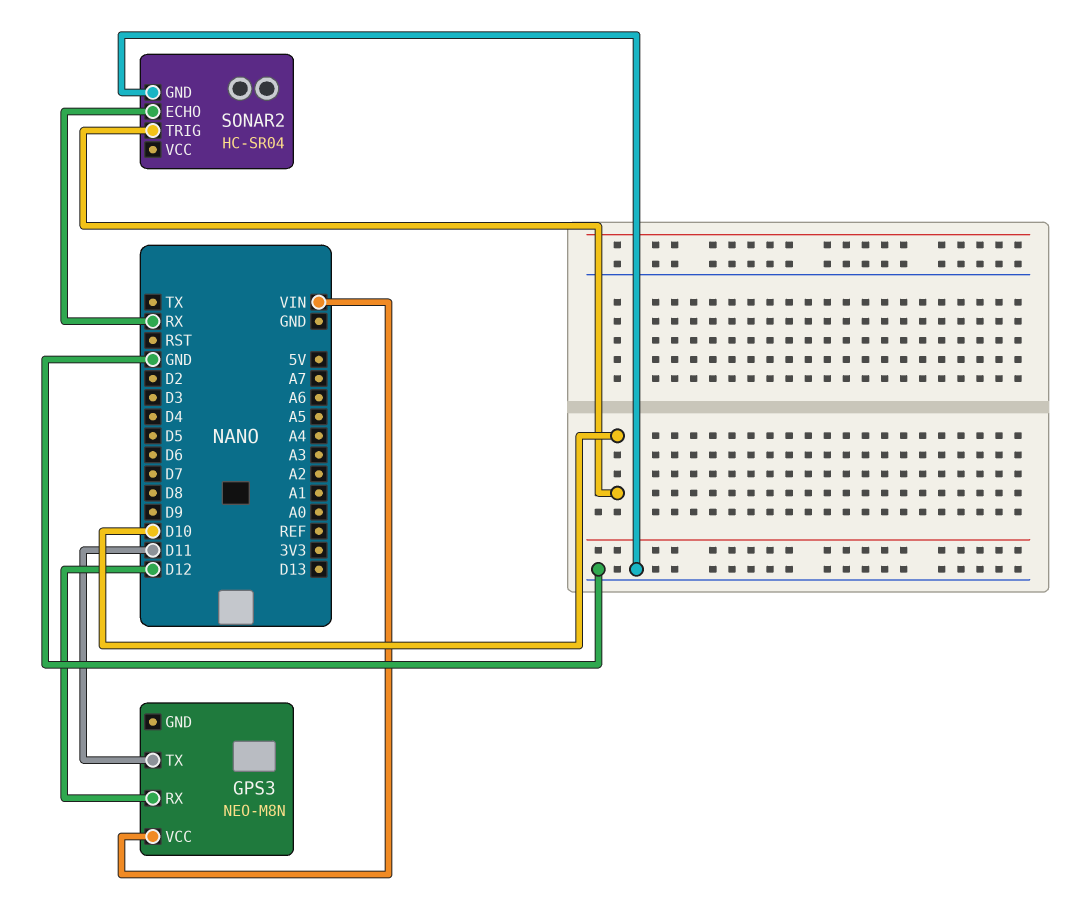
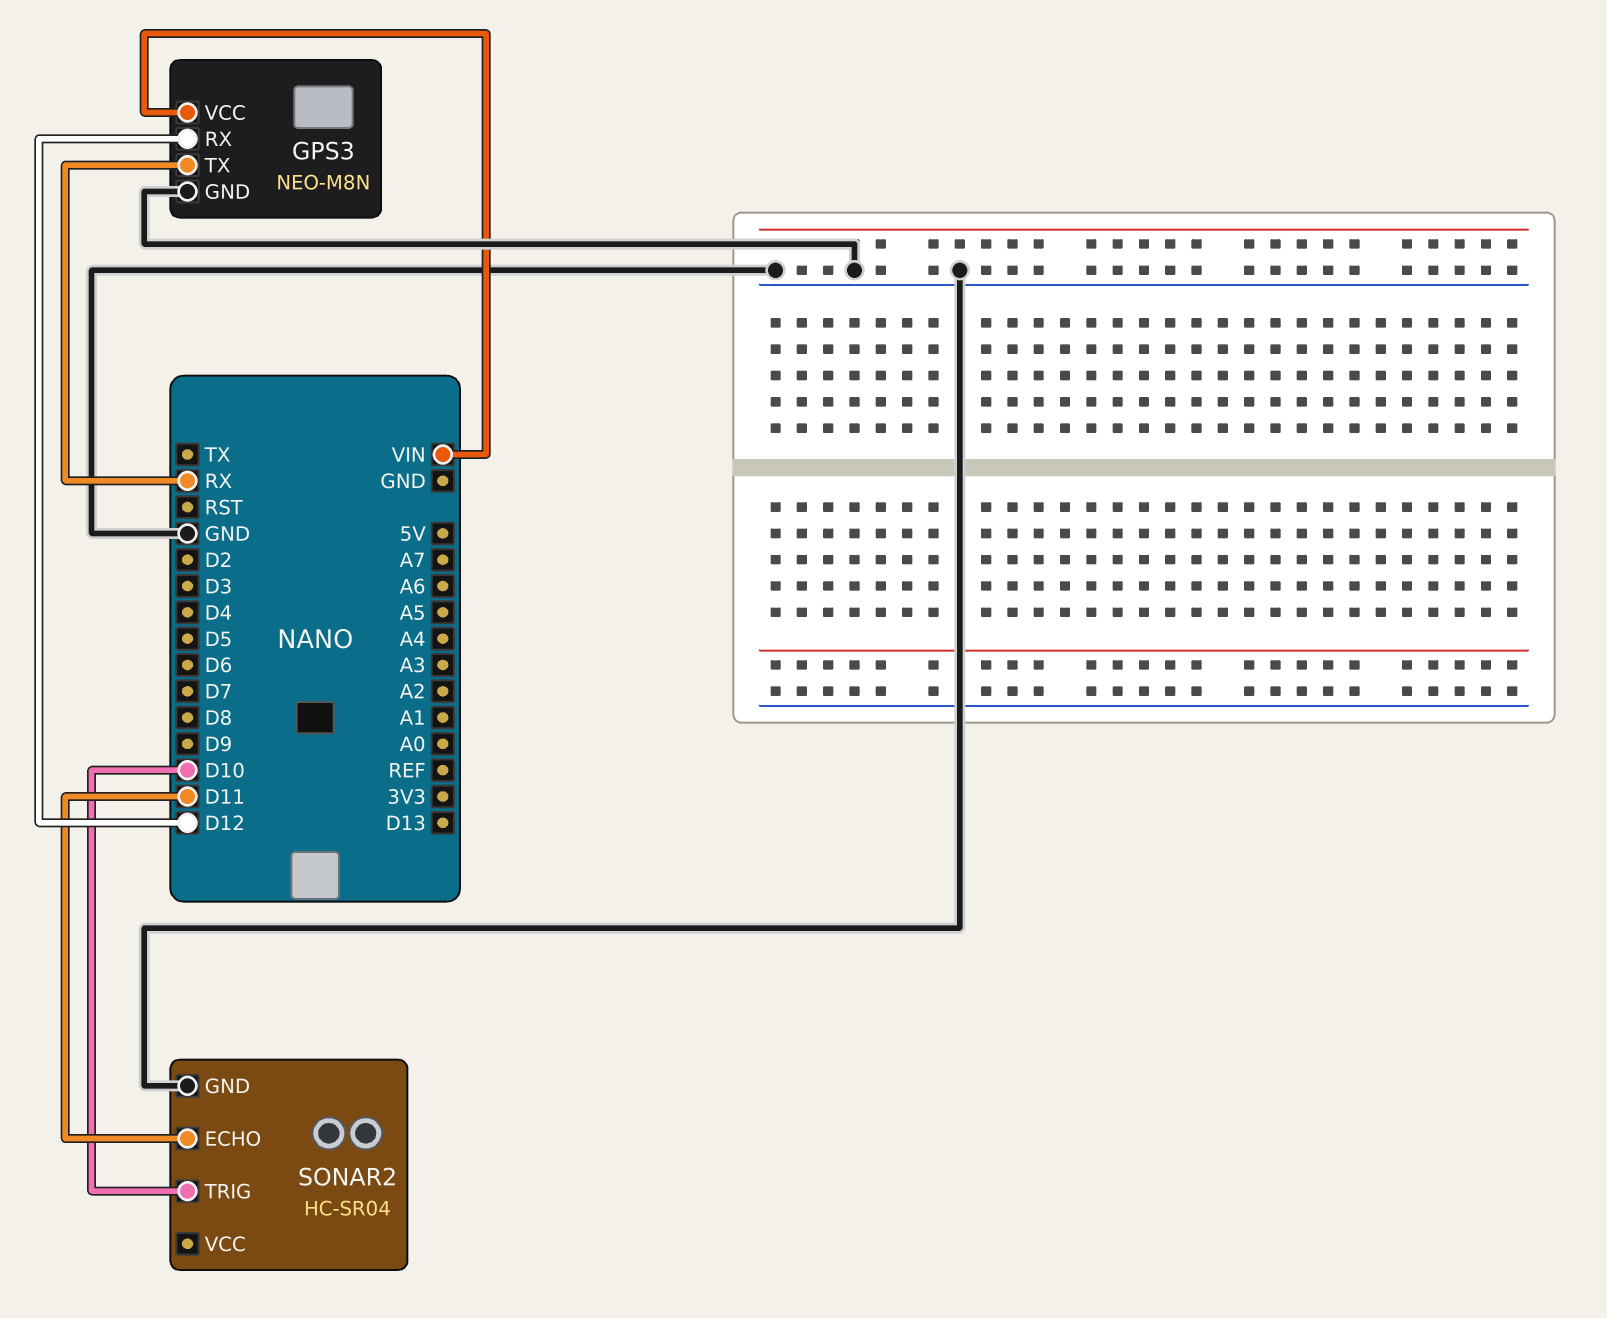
GPS3 pin GND: none -> GND
GPS3 pin TX: D11 -> RX
SONAR2 pin ECHO: RX -> D11

